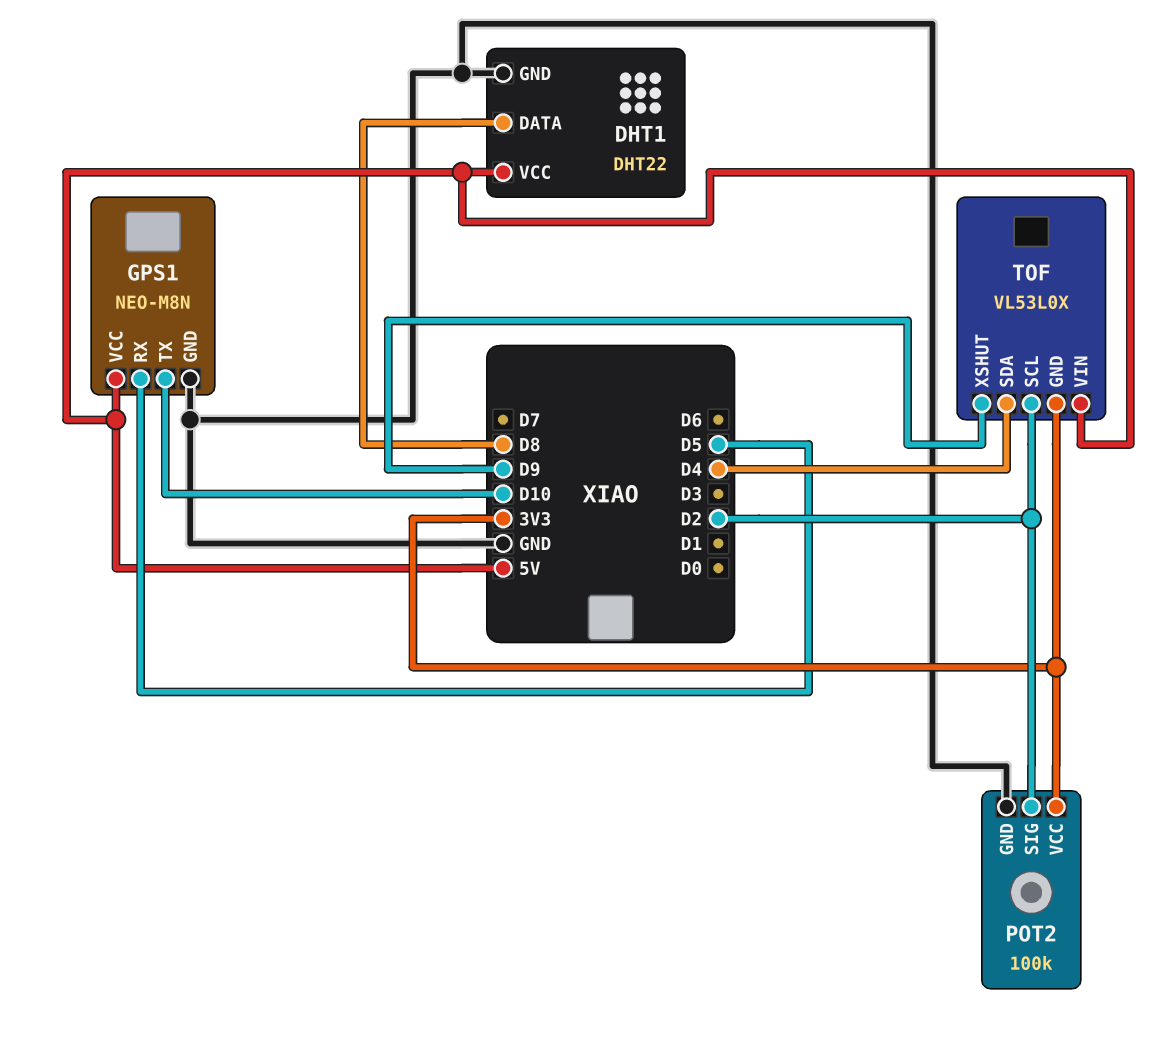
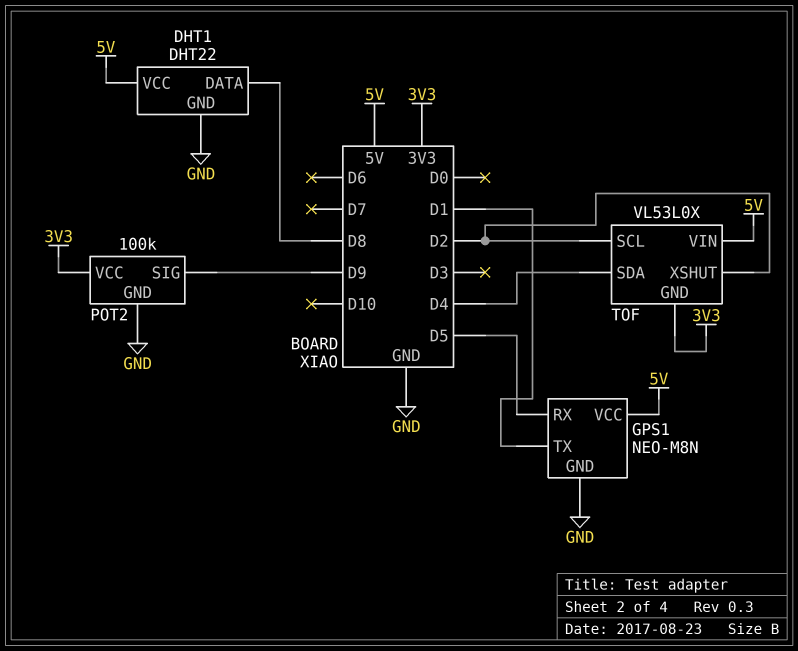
GPS1 pin TX: D10 -> D1
POT2 pin SIG: D2 -> D9
TOF pin XSHUT: D9 -> D2

